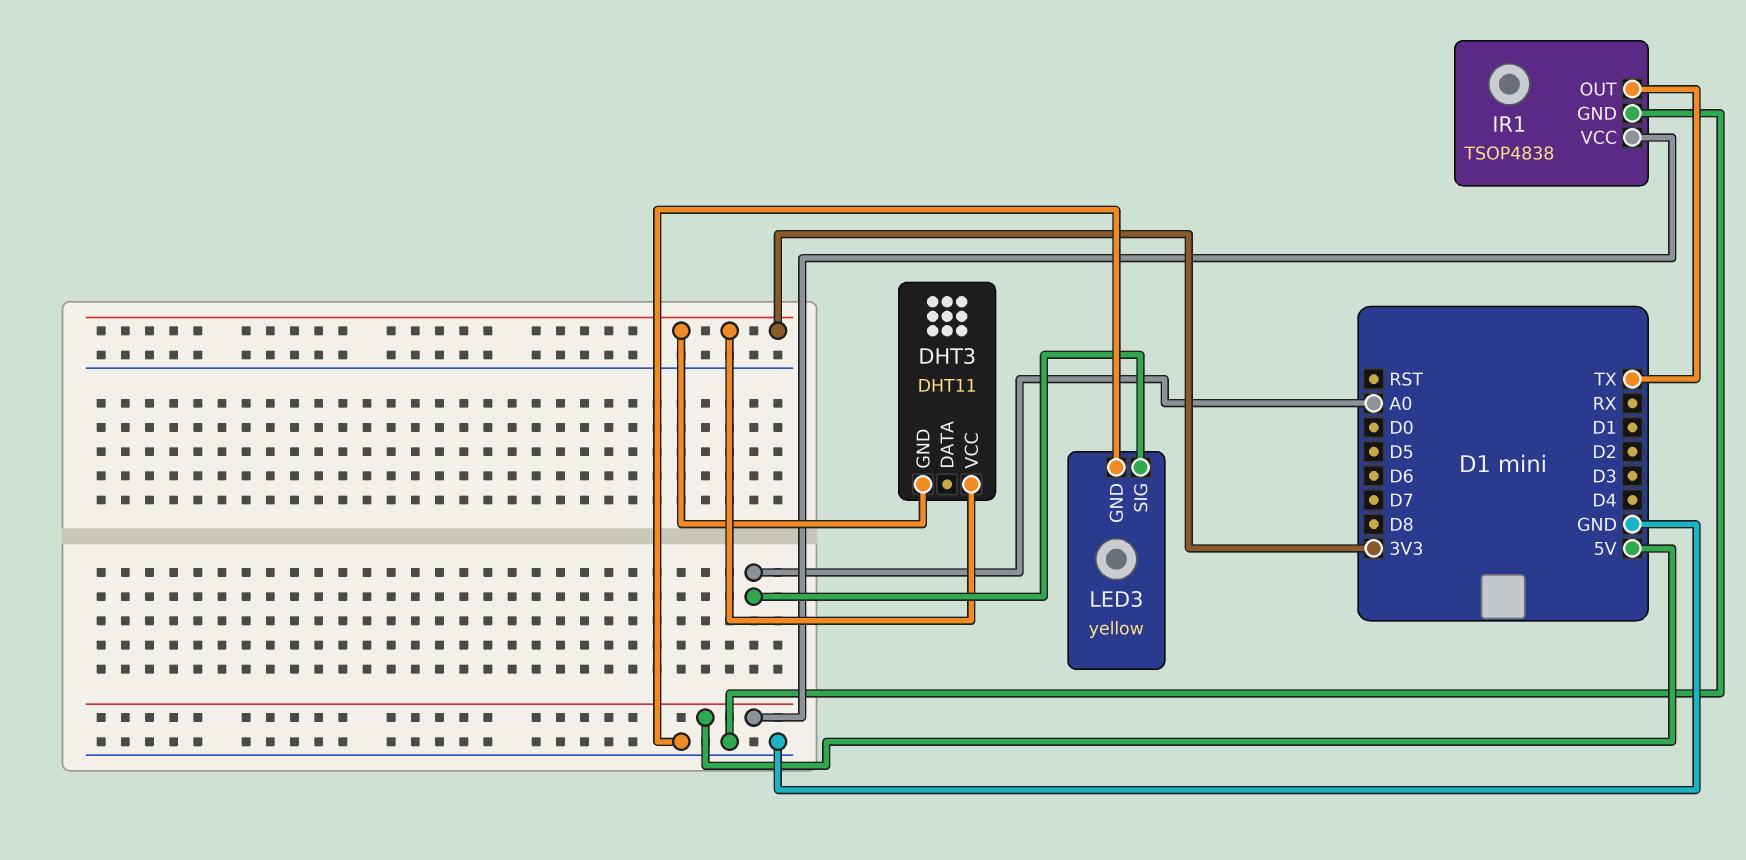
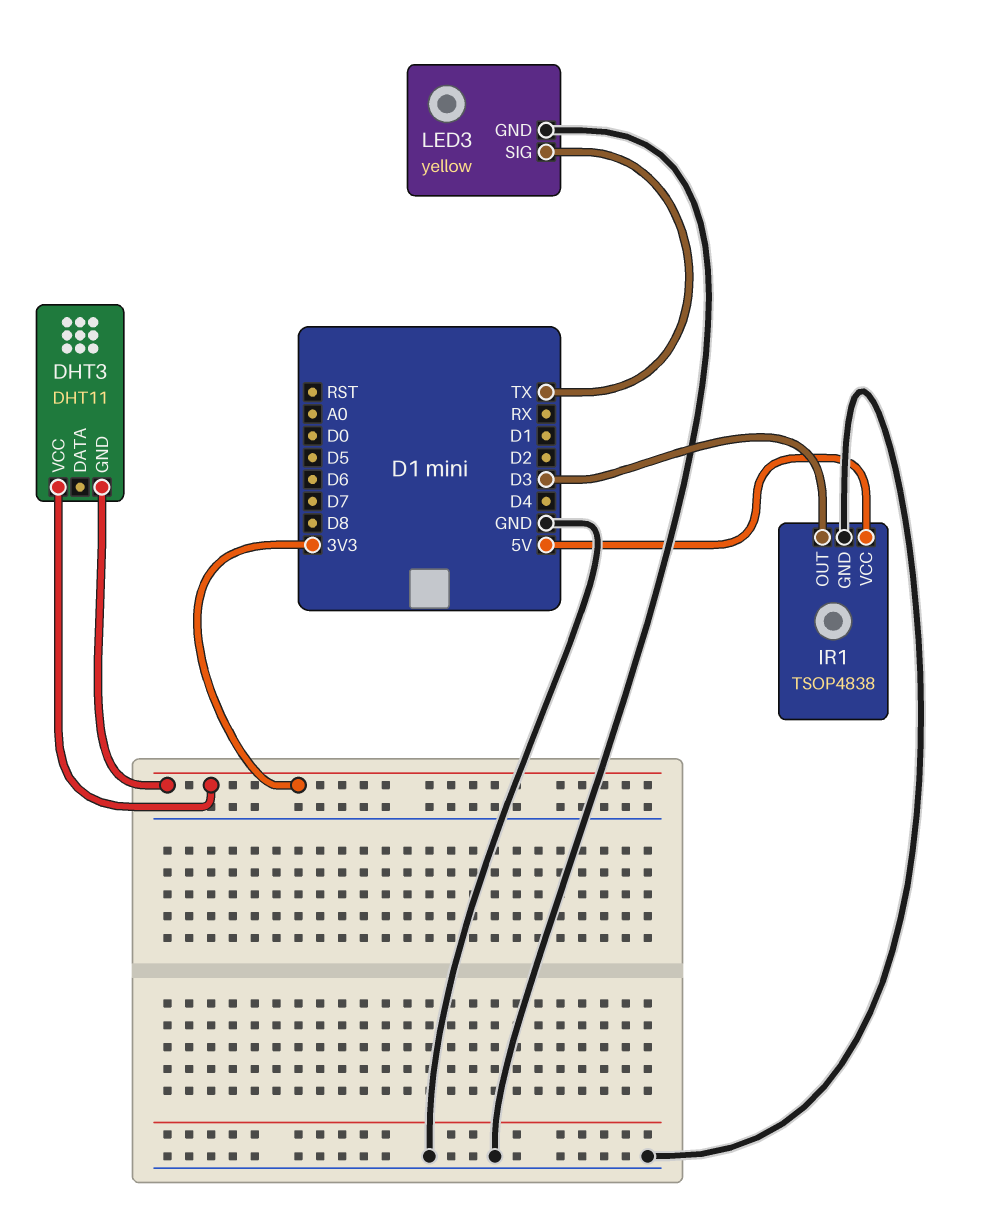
IR1 pin OUT: TX -> D3
LED3 pin SIG: A0 -> TX

